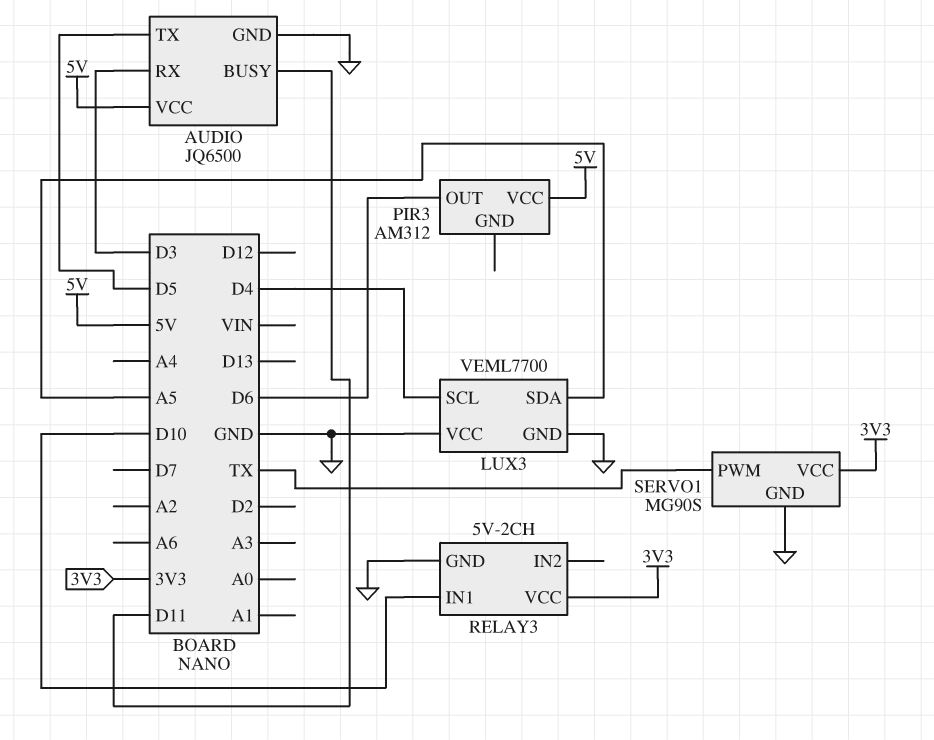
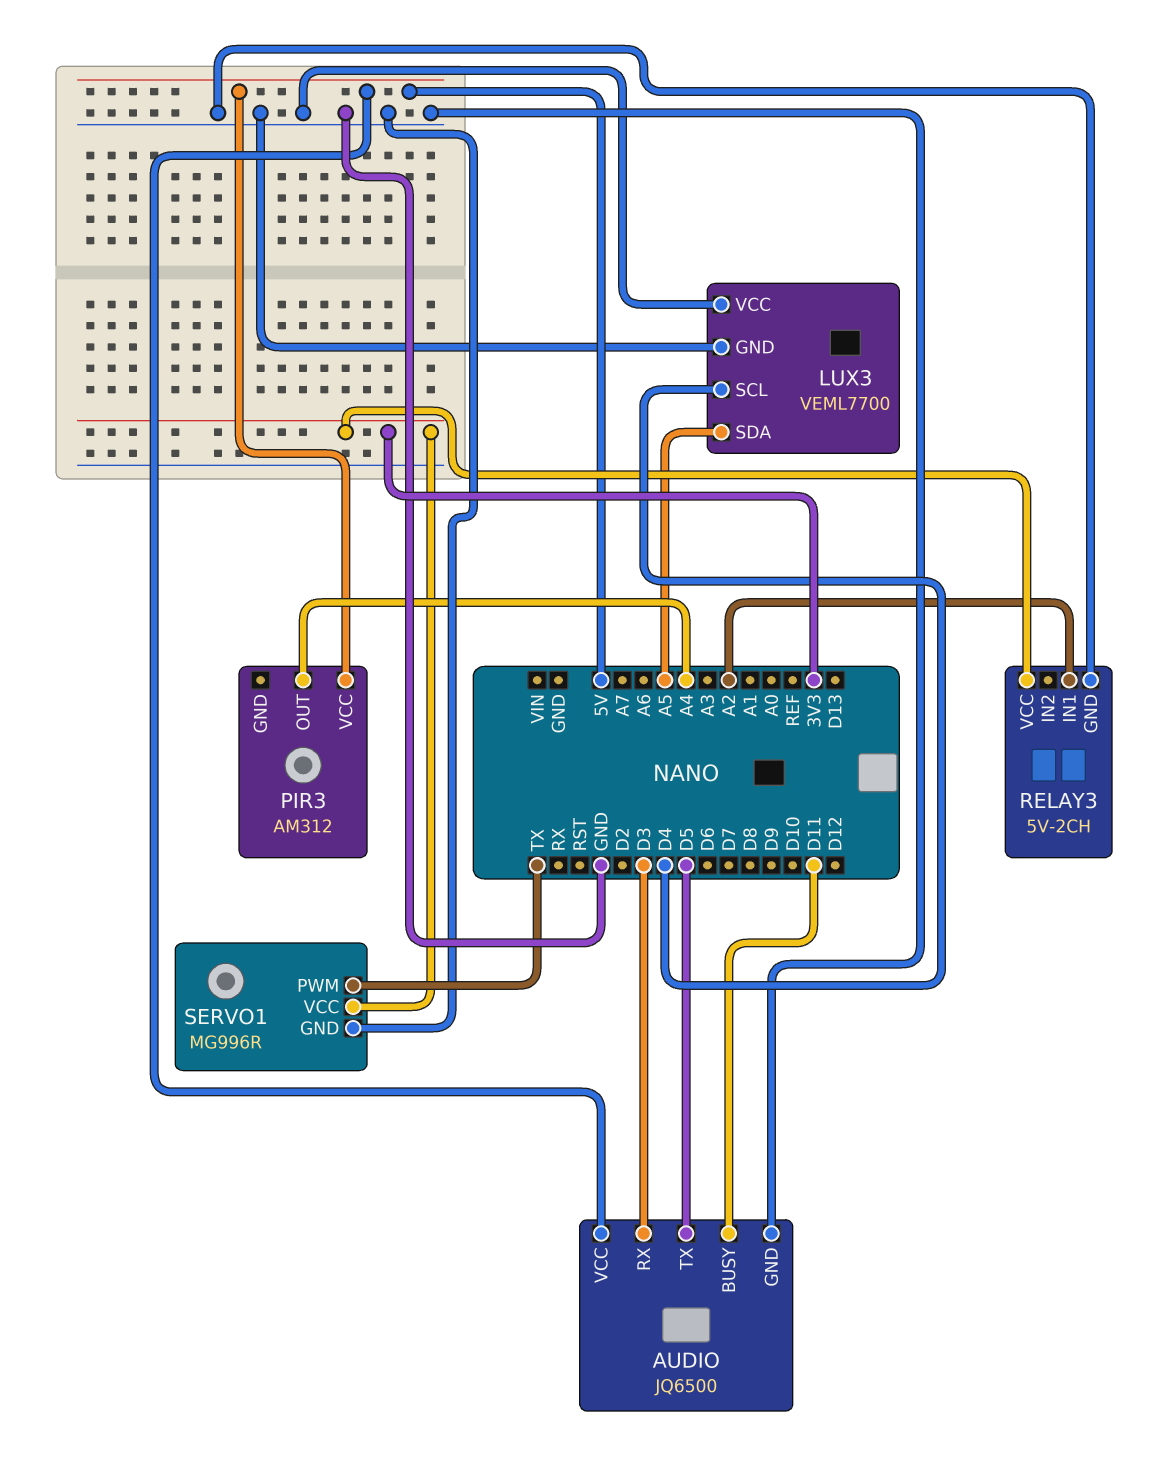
PIR3 pin OUT: D6 -> A4
RELAY3 pin IN1: D10 -> A2
SERVO1: MG90S -> MG996R

